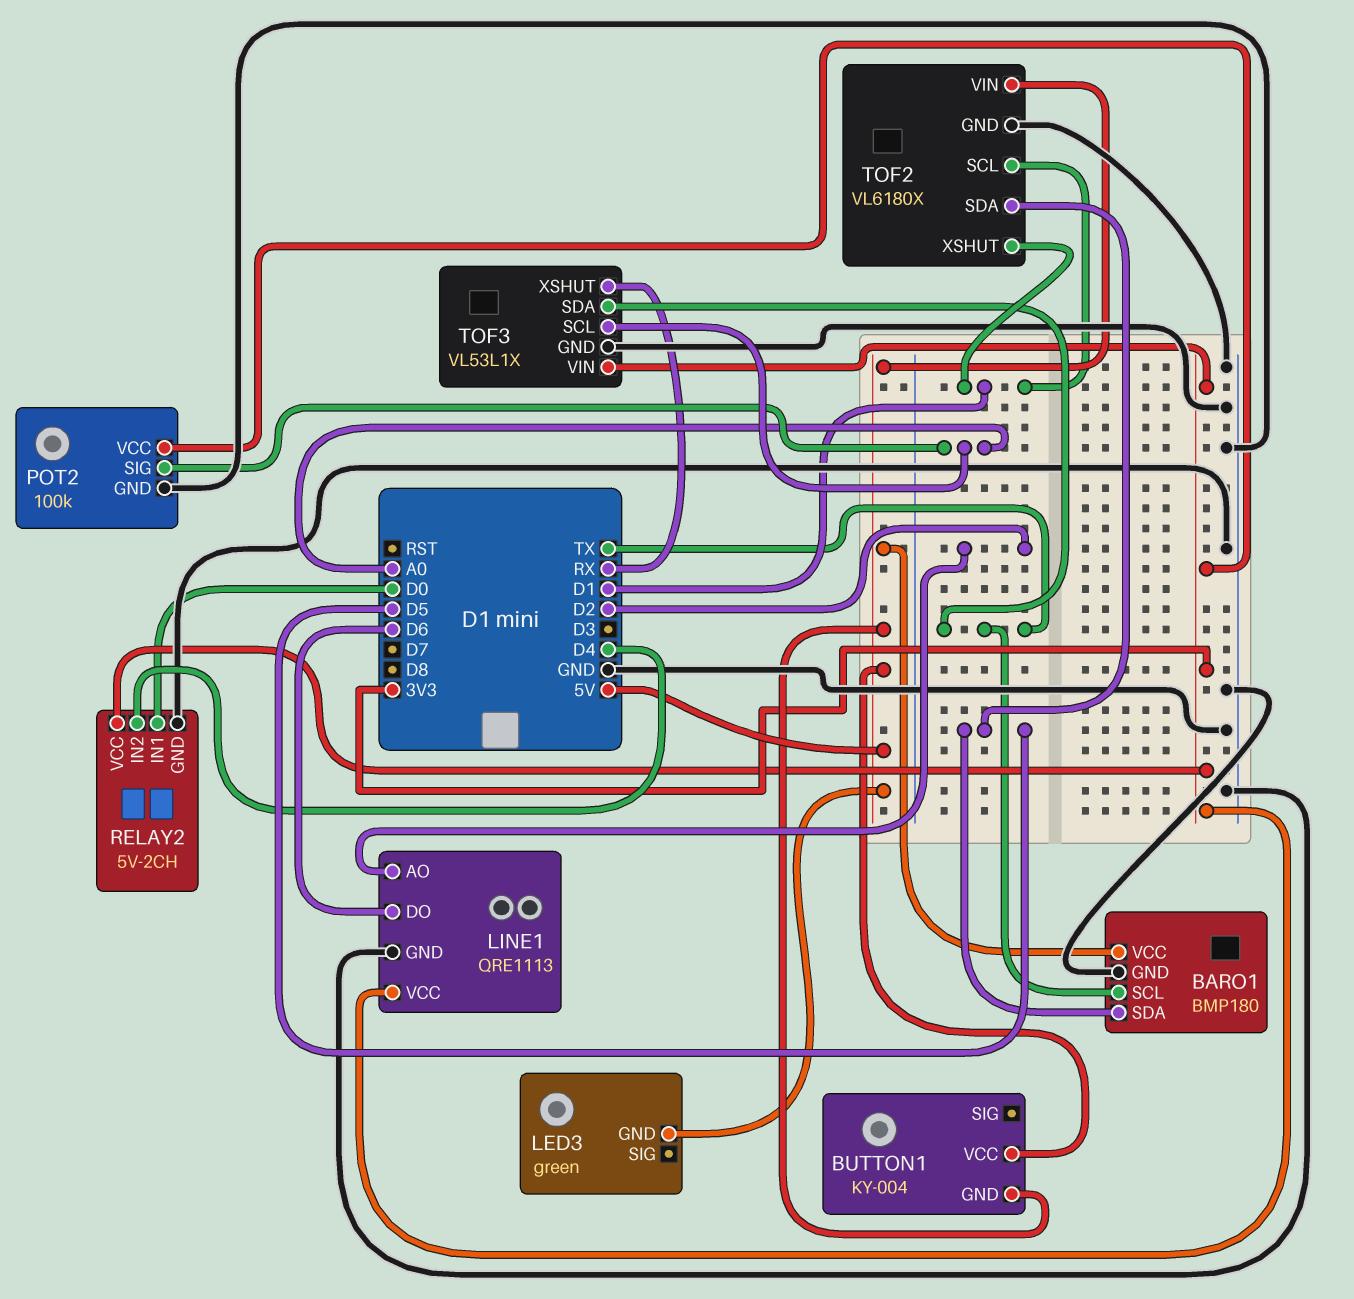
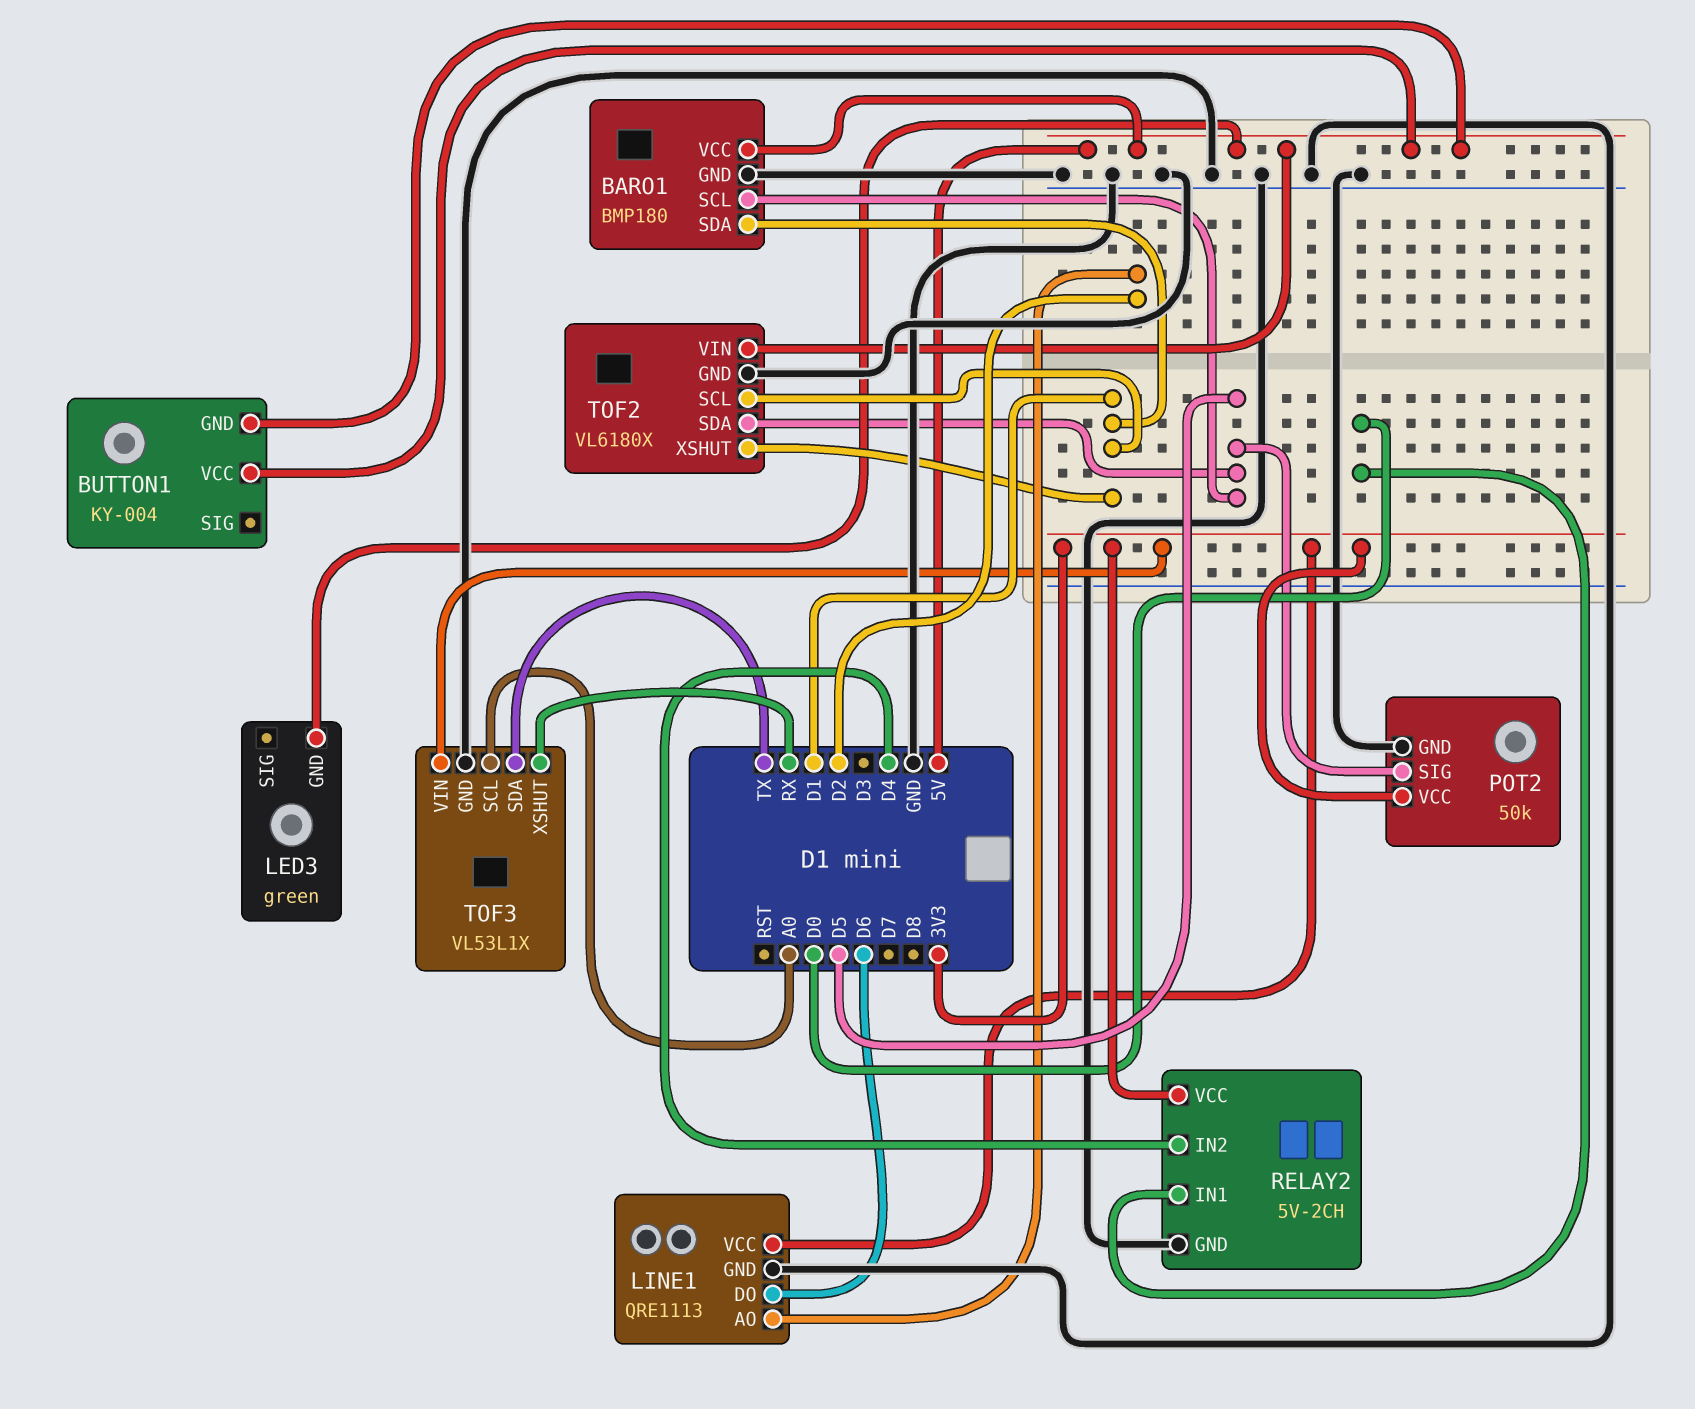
BARO1 pin SCL: TX -> D5
BARO1 pin SDA: D5 -> D1
POT2: 100k -> 50k
POT2 pin SIG: A0 -> D5

